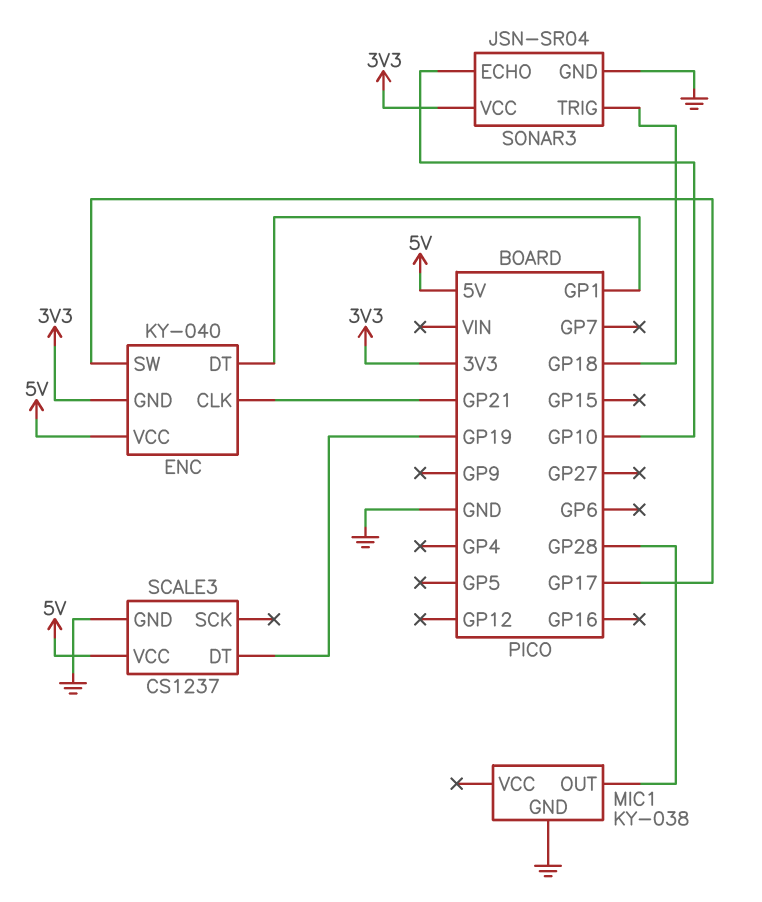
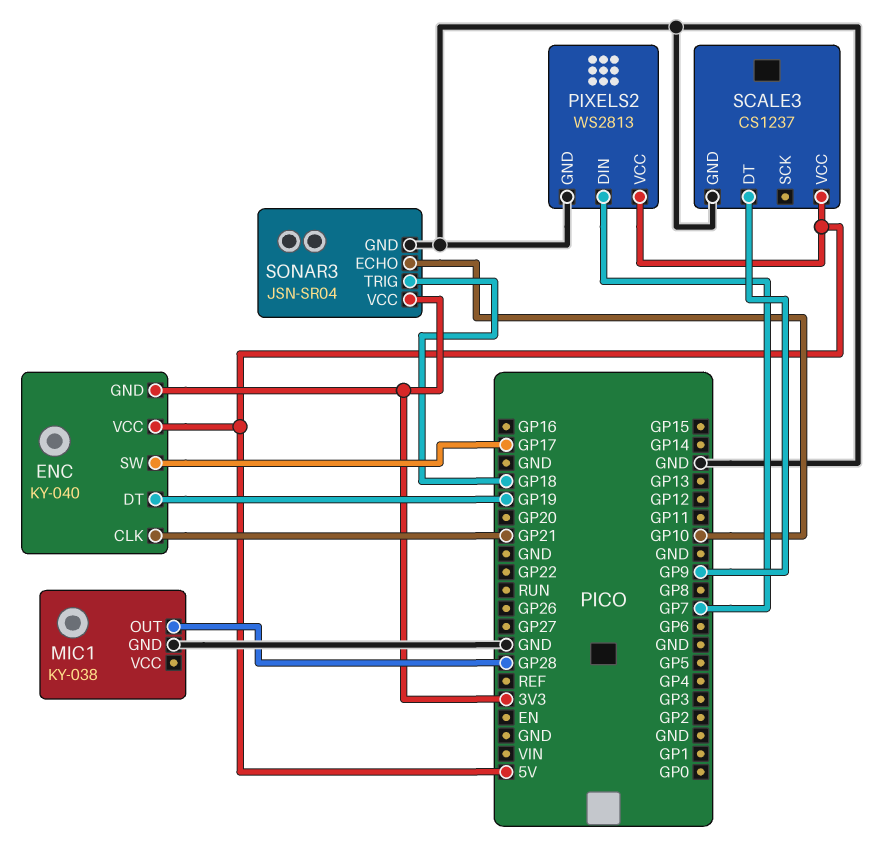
ENC pin DT: GP1 -> GP19
PIXELS2: none -> WS2813
PIXELS2 pin DIN: none -> GP7
PIXELS2 pin GND: none -> GND
PIXELS2 pin VCC: none -> 5V
SCALE3 pin DT: GP19 -> GP9

